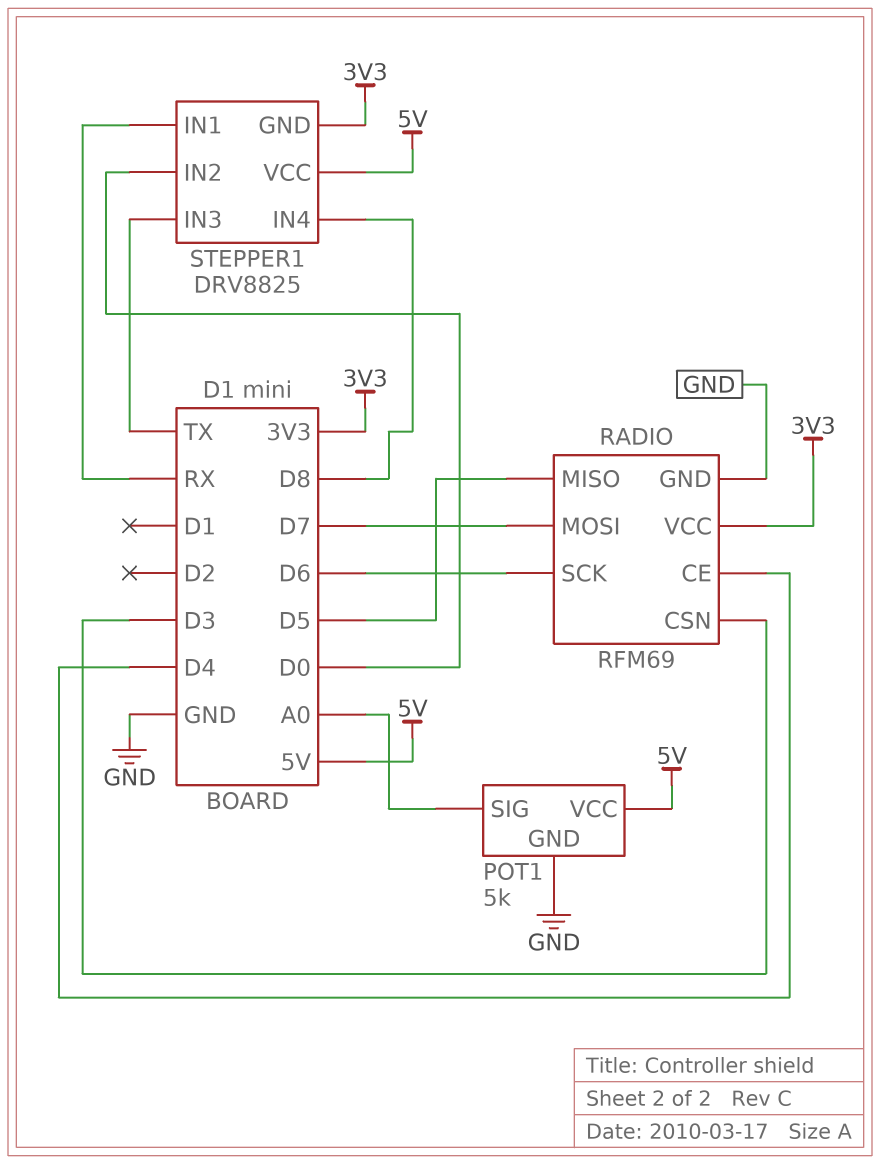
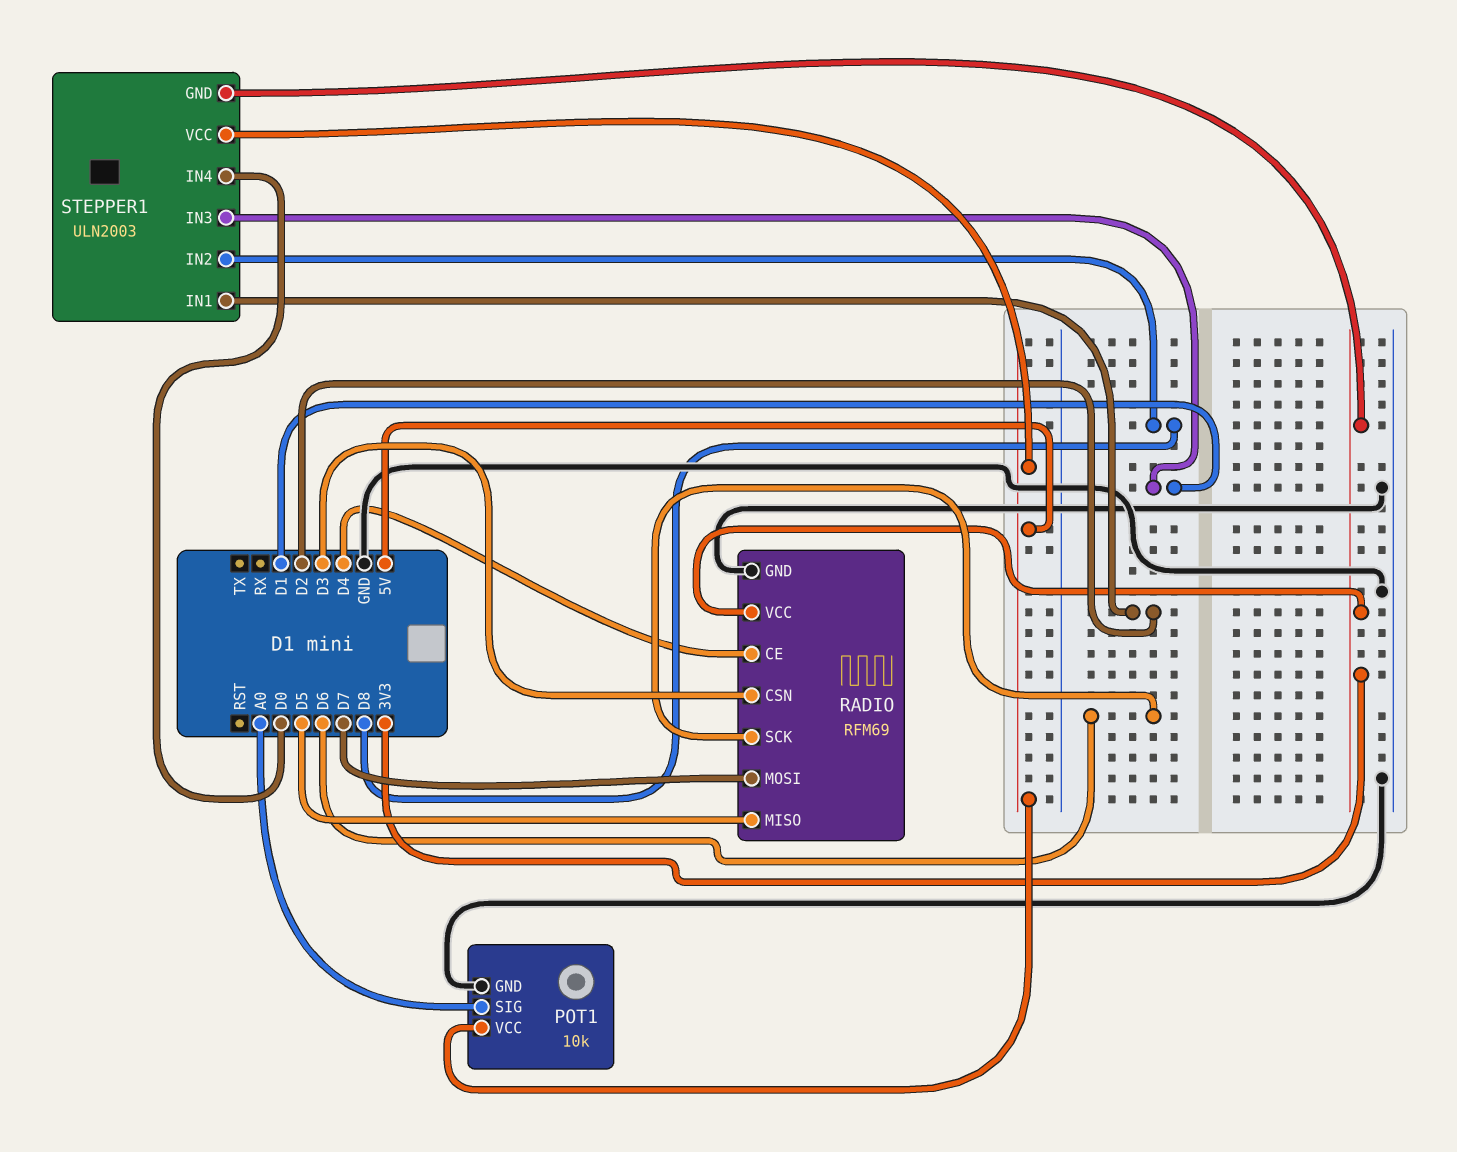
POT1: 5k -> 10k
STEPPER1: DRV8825 -> ULN2003
STEPPER1 pin IN1: RX -> D2
STEPPER1 pin IN2: D0 -> D8
STEPPER1 pin IN3: TX -> D1
STEPPER1 pin IN4: D8 -> D0

